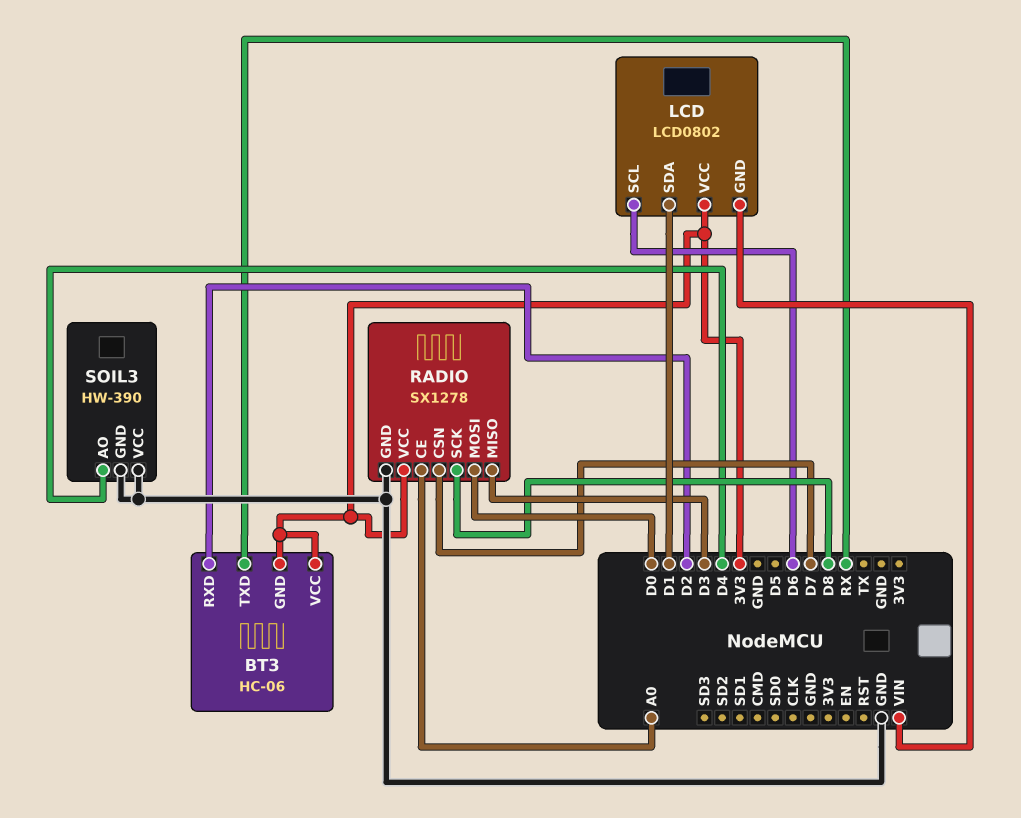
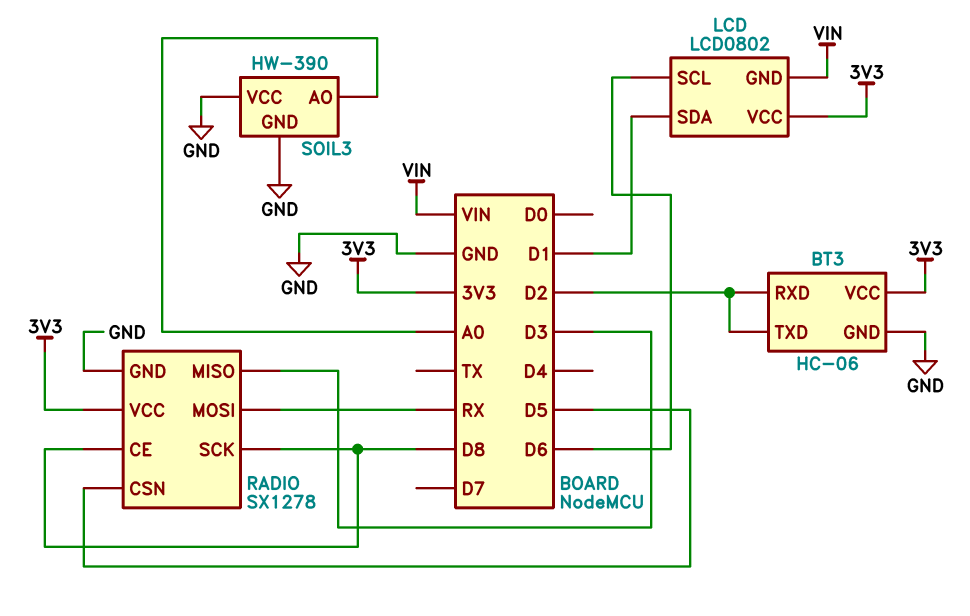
BT3 pin GND: 3V3 -> GND
BT3 pin TXD: RX -> D2
RADIO pin CE: A0 -> D8
RADIO pin CSN: D7 -> D5
RADIO pin MOSI: D0 -> RX
SOIL3 pin AO: D4 -> A0

